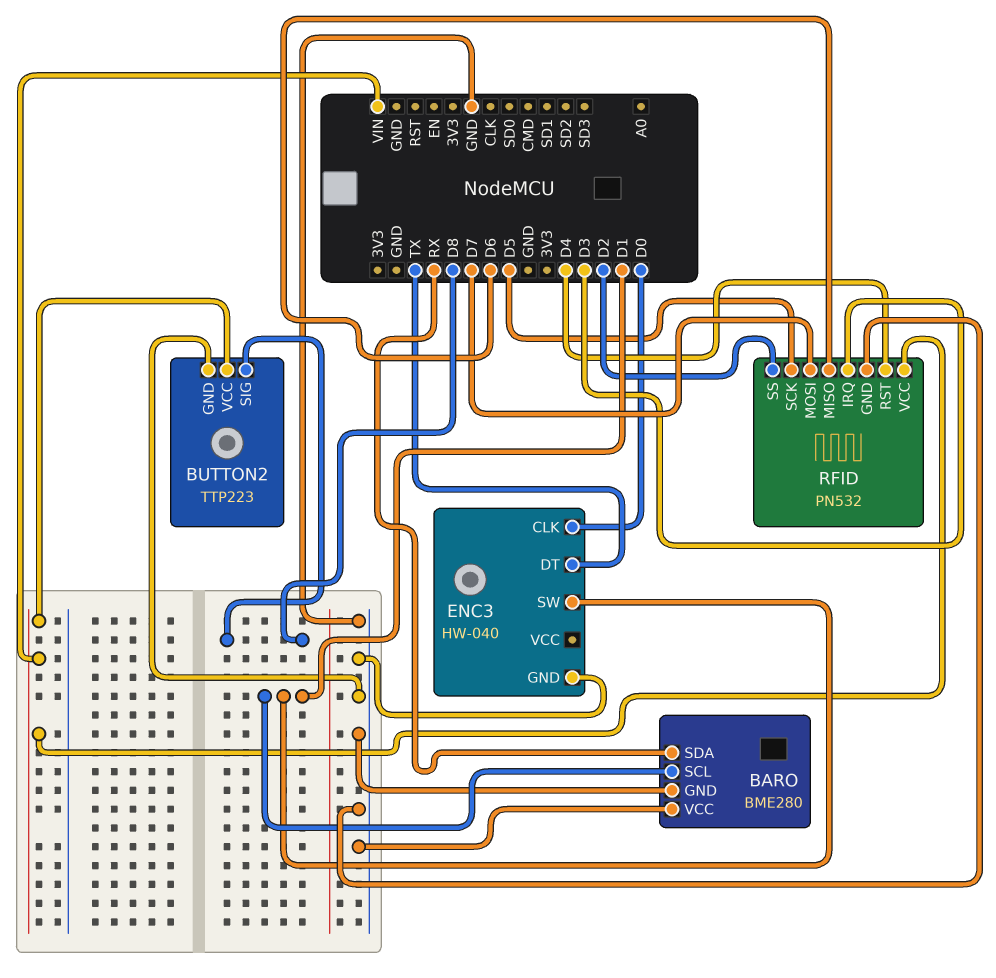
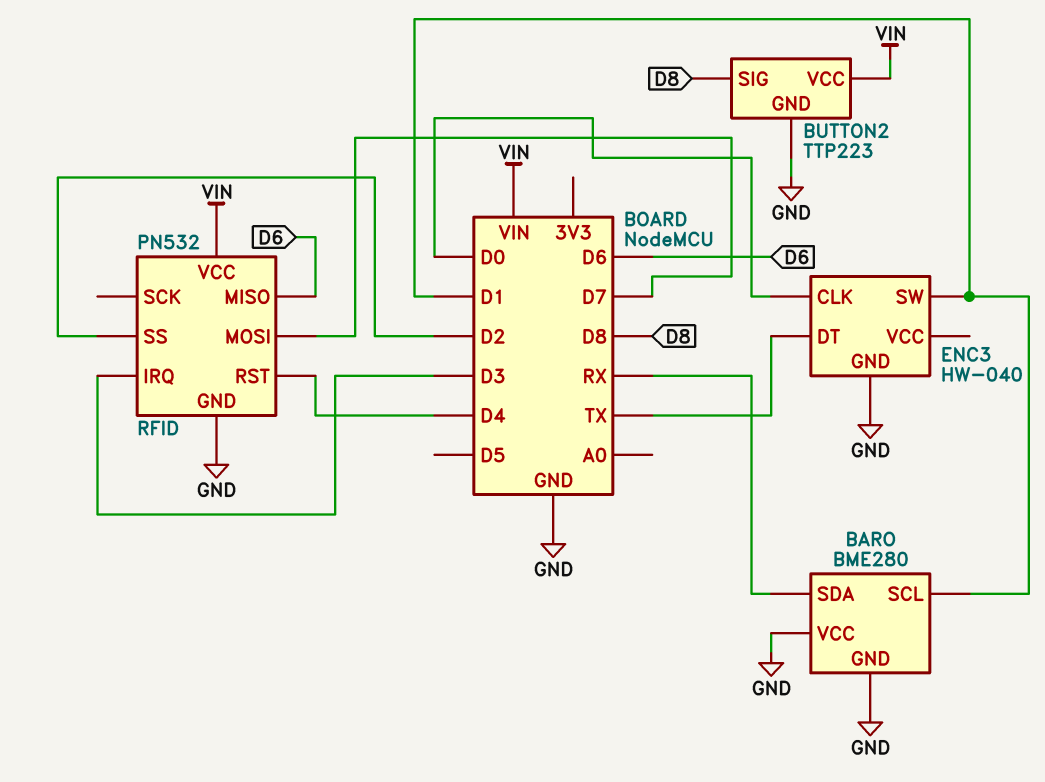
RFID pin SCK: D5 -> none

